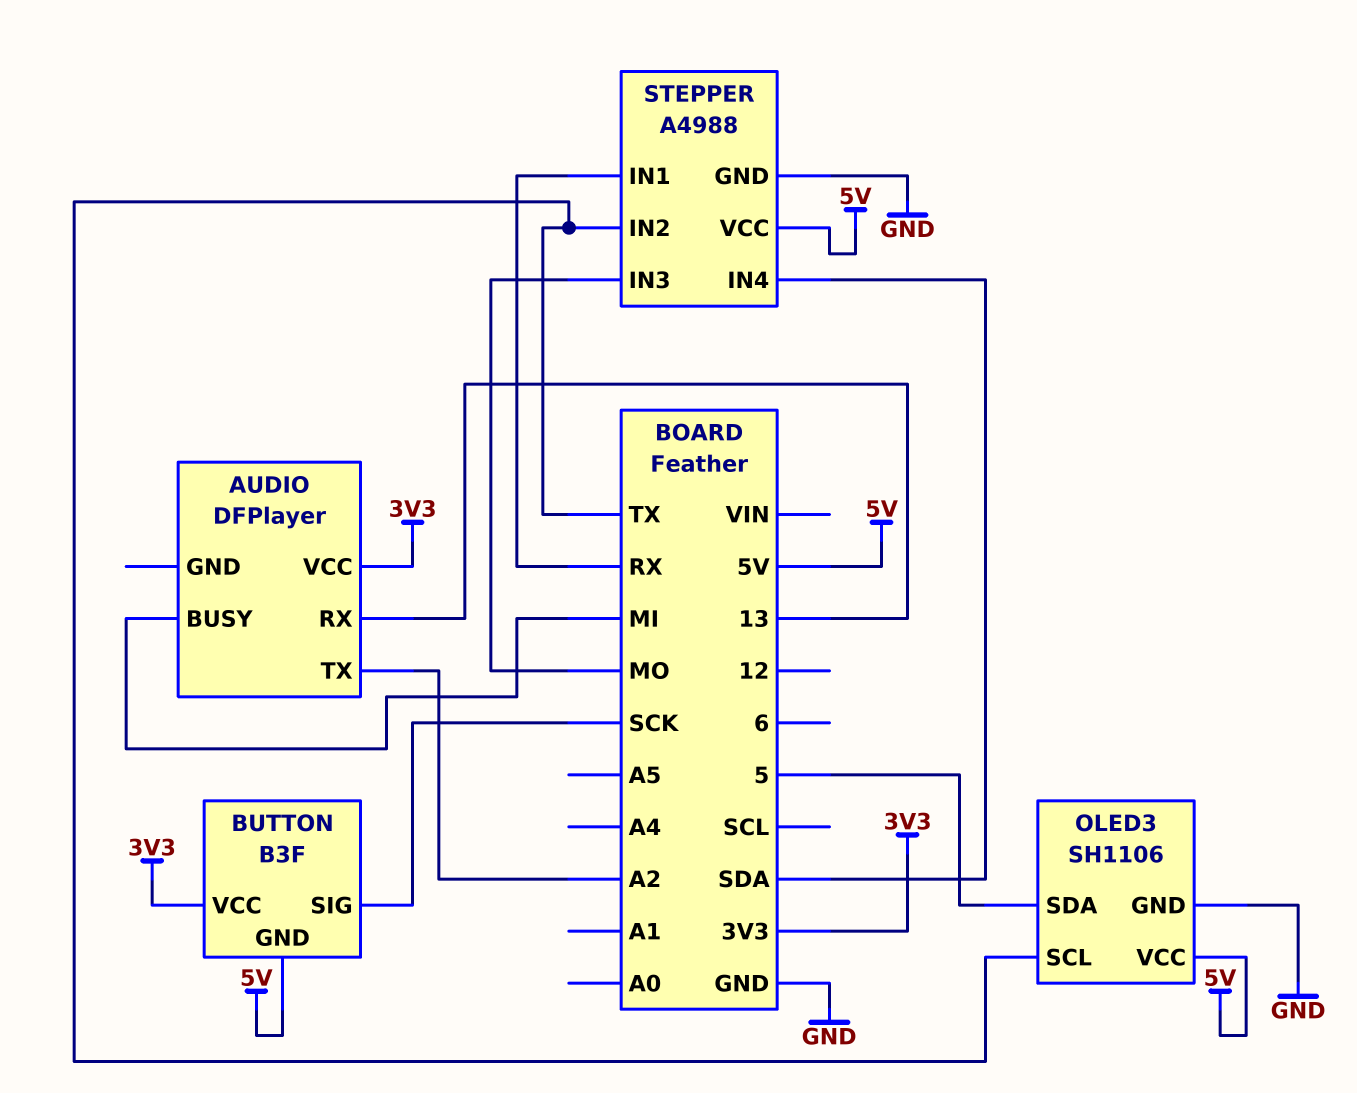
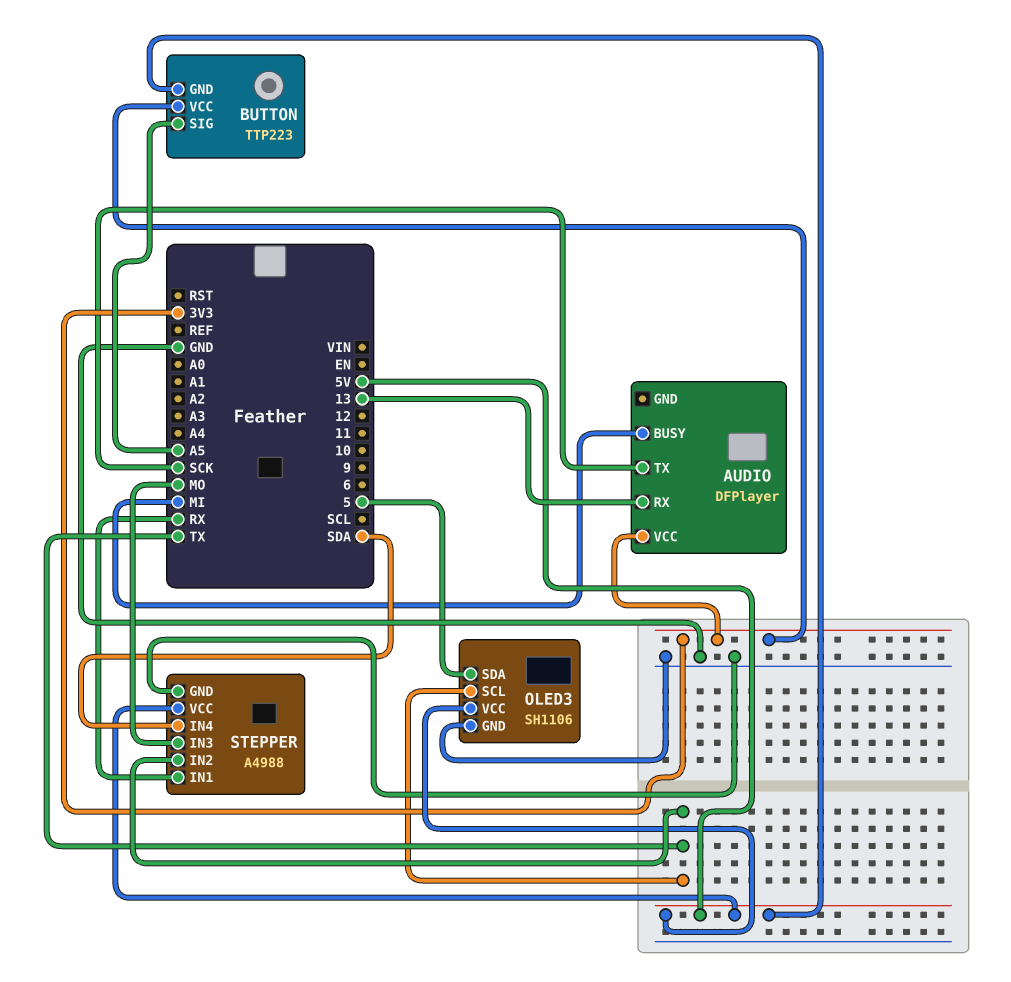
AUDIO pin TX: A2 -> SCK
BUTTON: B3F -> TTP223
BUTTON pin SIG: SCK -> A5

